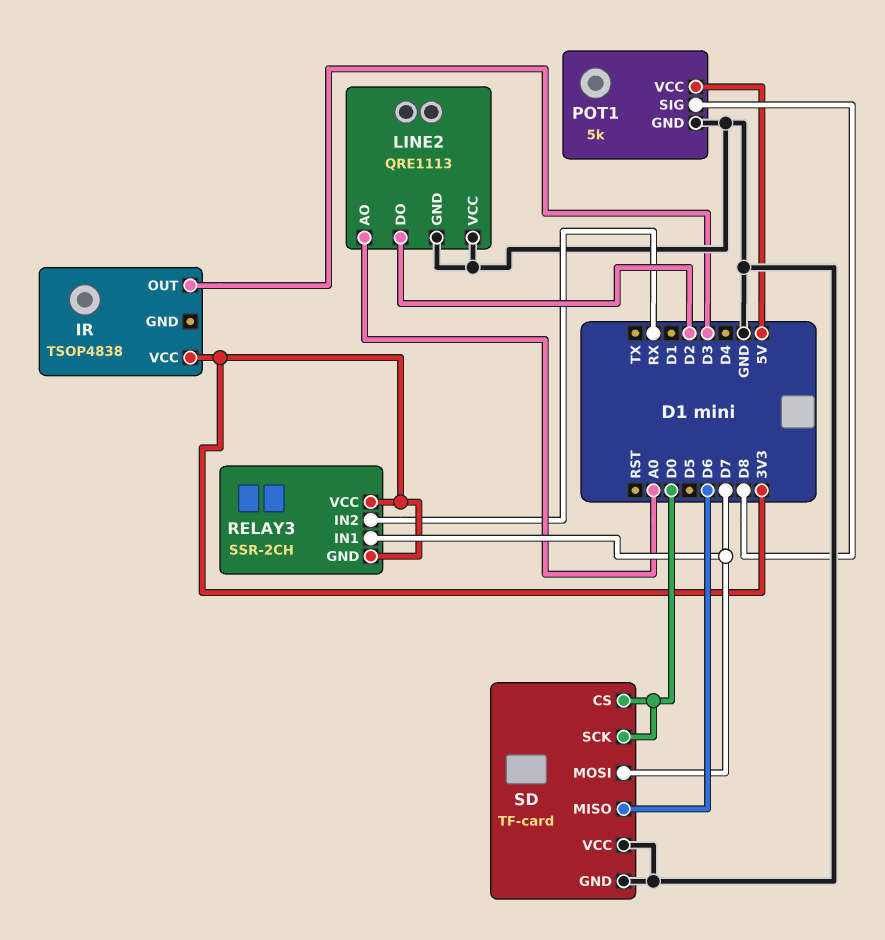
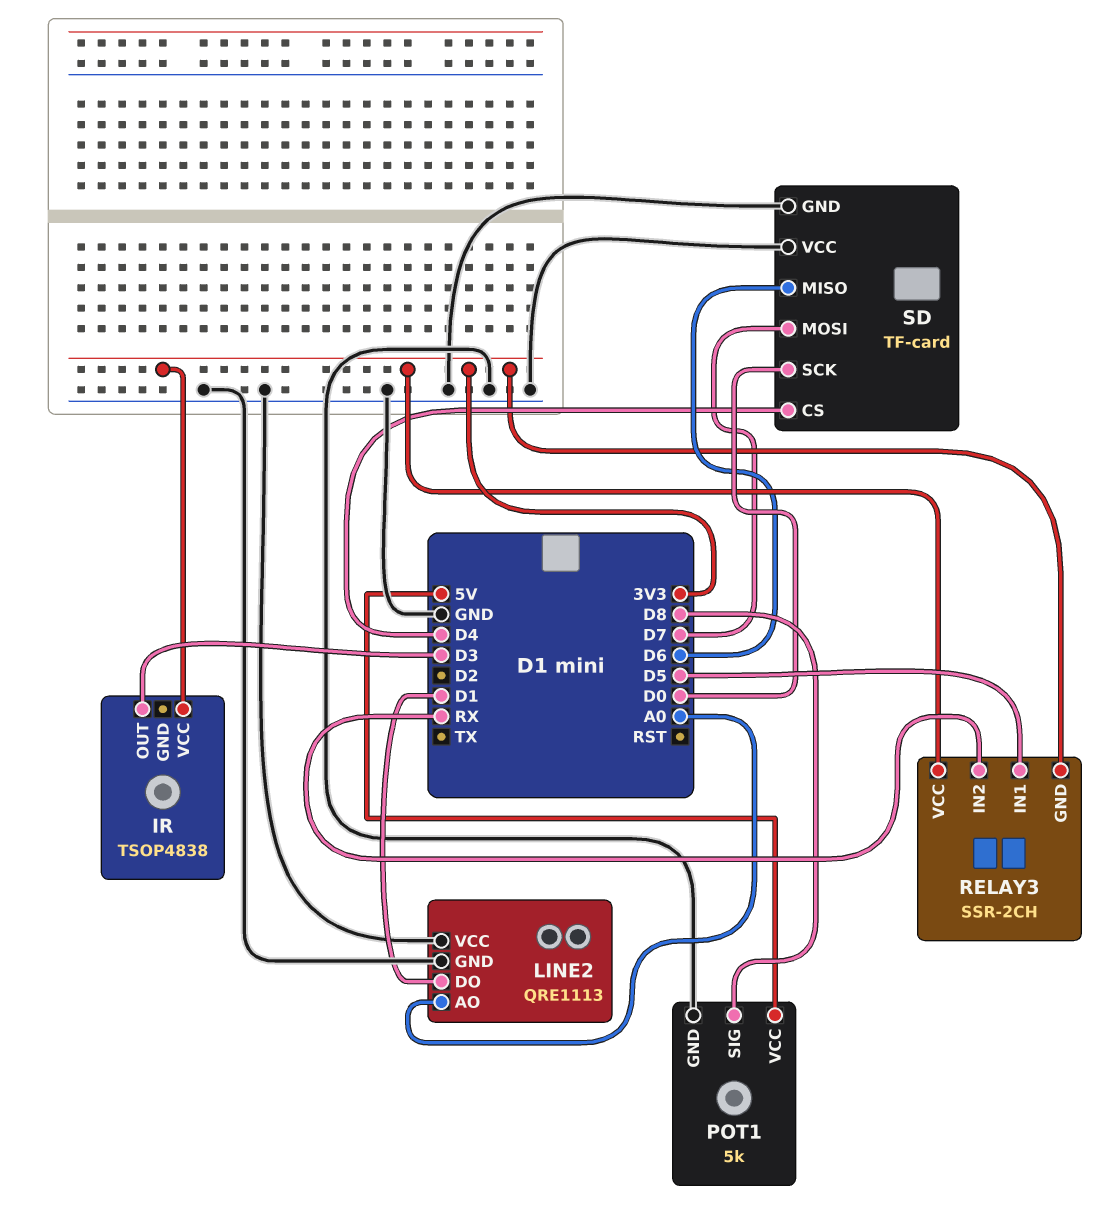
LINE2 pin DO: D2 -> D1
RELAY3 pin IN1: D7 -> D5
SD pin CS: D0 -> D4

